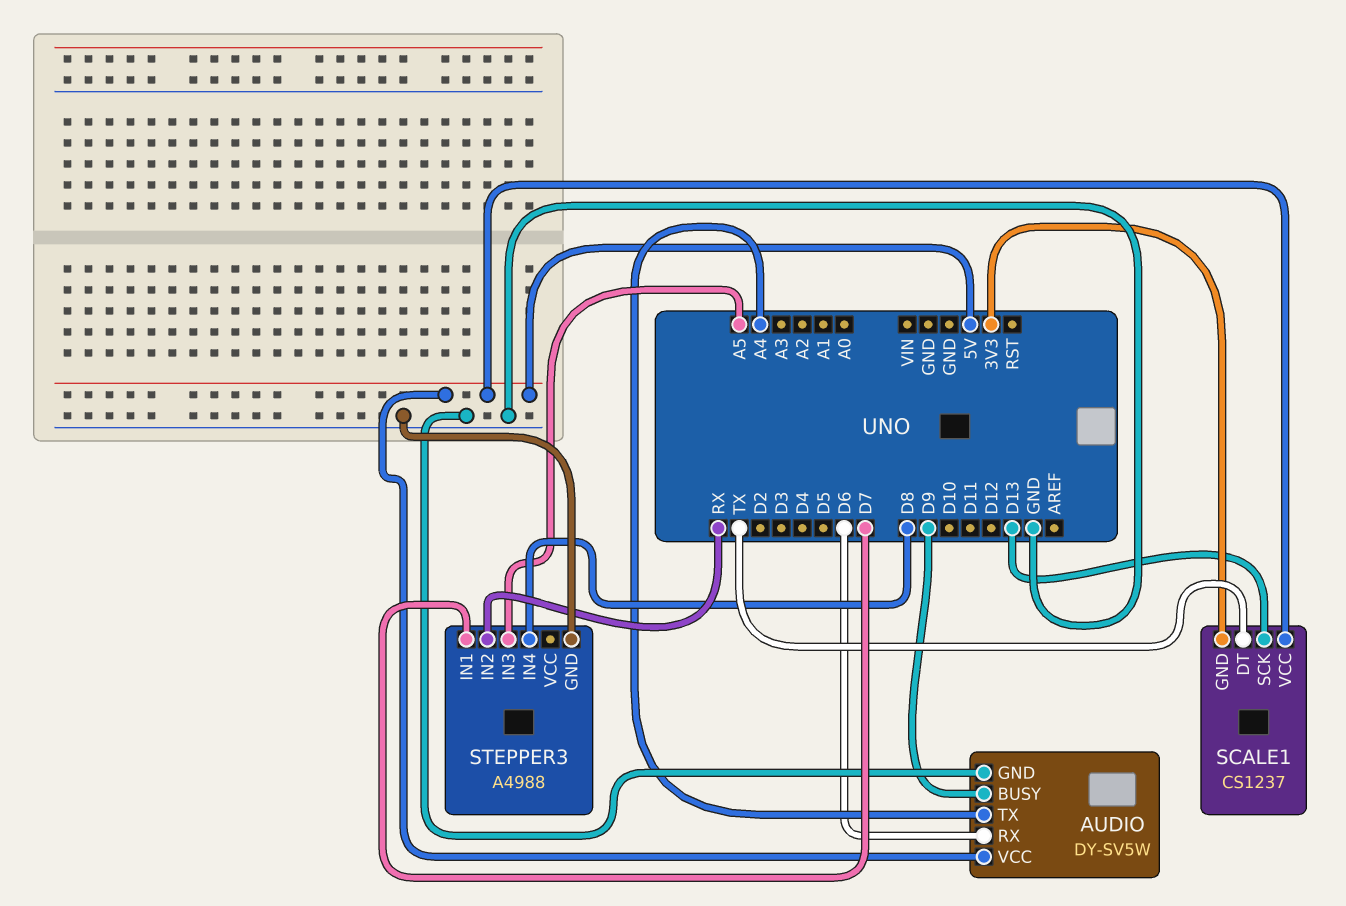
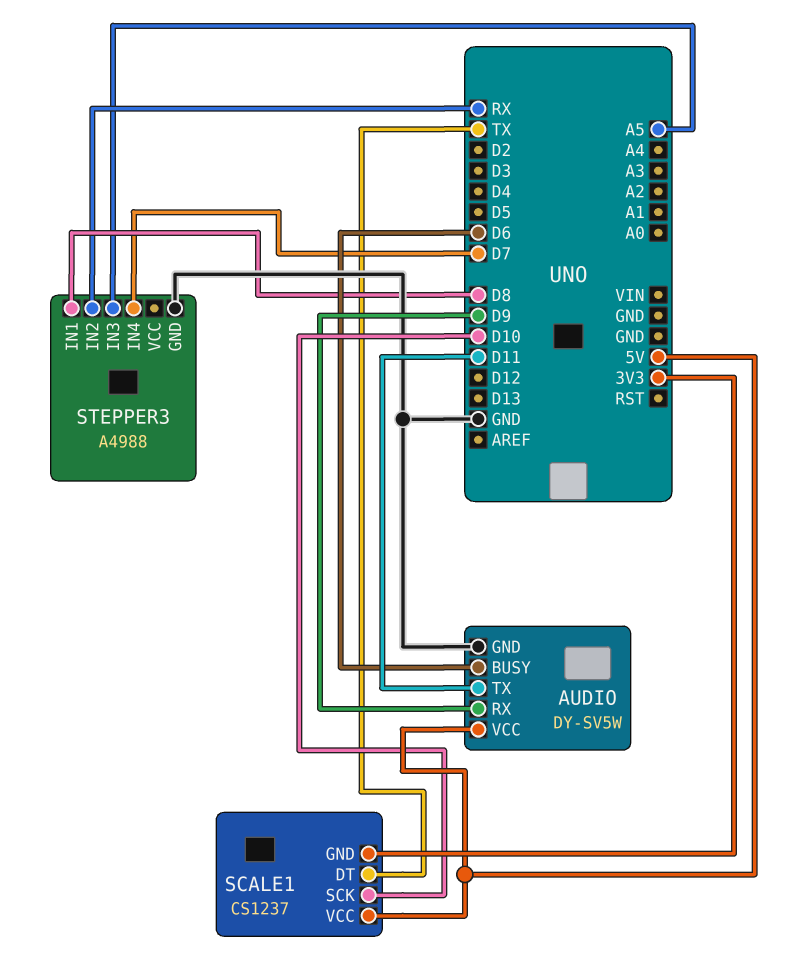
AUDIO pin BUSY: D9 -> D6
AUDIO pin RX: D6 -> D9
AUDIO pin TX: A4 -> D11
SCALE1 pin SCK: D13 -> D10
STEPPER3 pin IN1: D7 -> D8
STEPPER3 pin IN4: D8 -> D7

